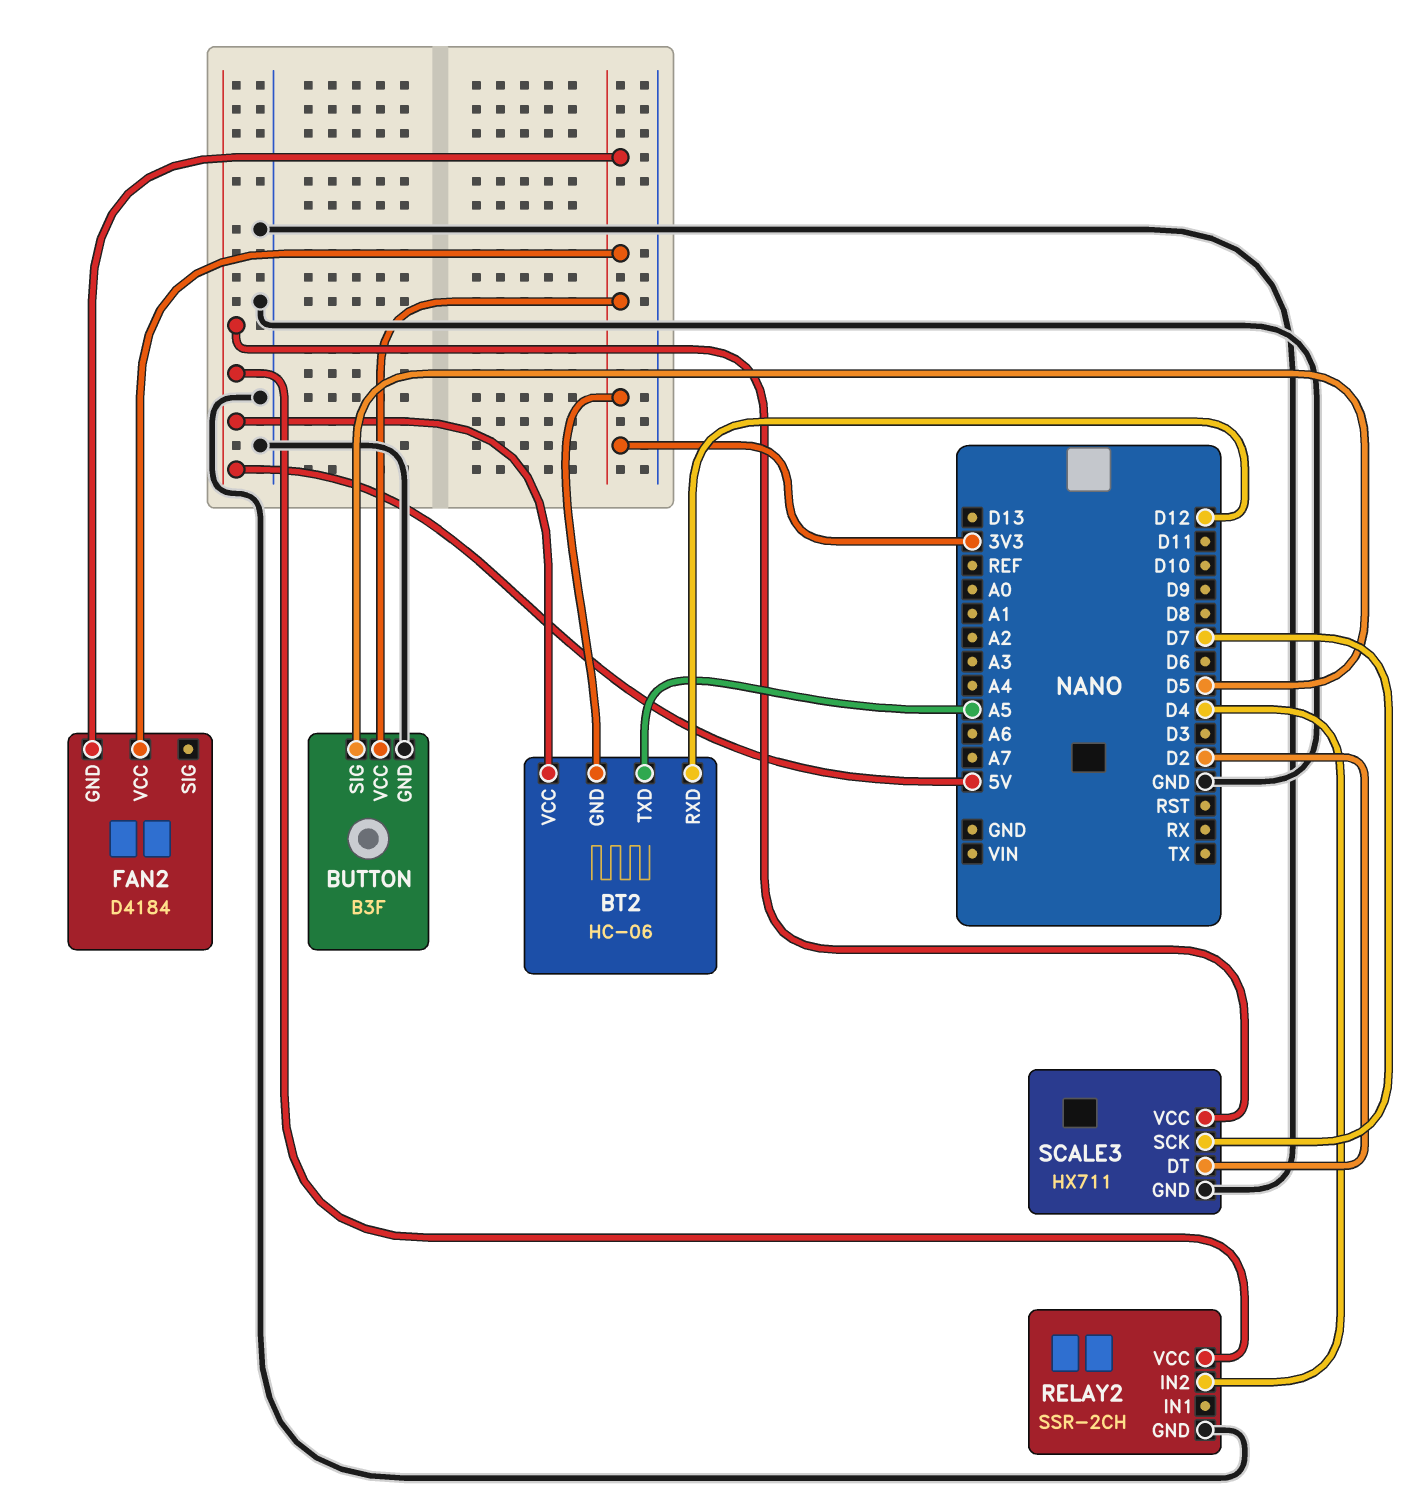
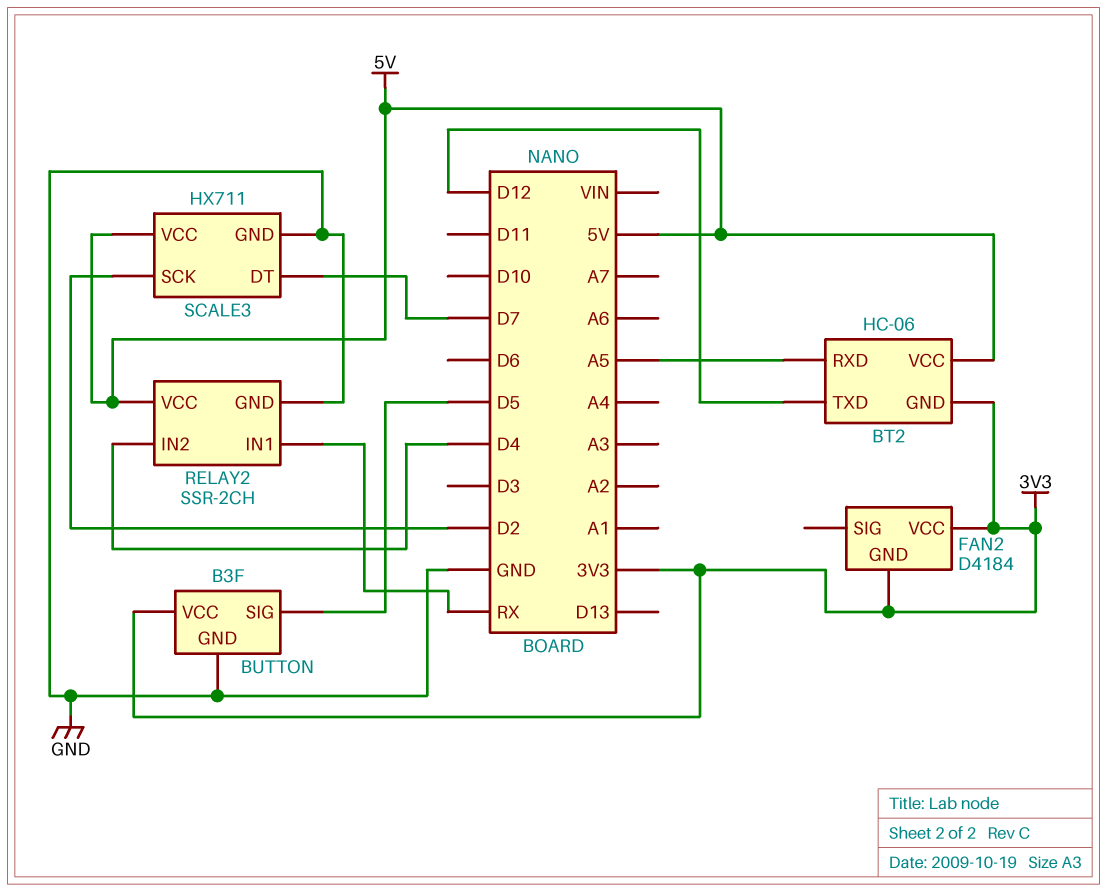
BT2 pin RXD: D12 -> A5
BT2 pin TXD: A5 -> D12
RELAY2 pin IN1: none -> RX
SCALE3 pin DT: D2 -> D7
SCALE3 pin SCK: D7 -> D2

